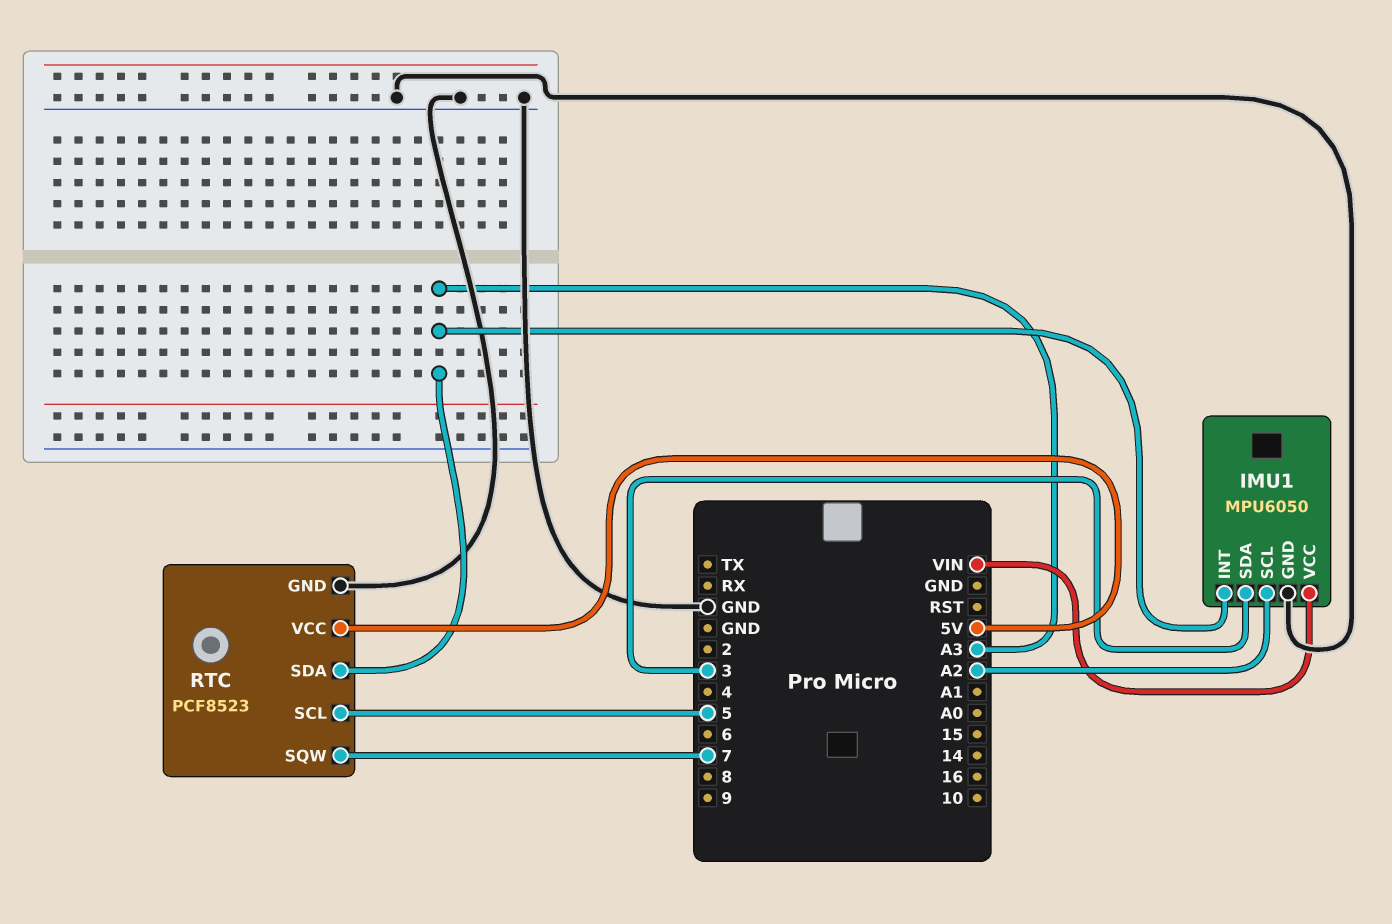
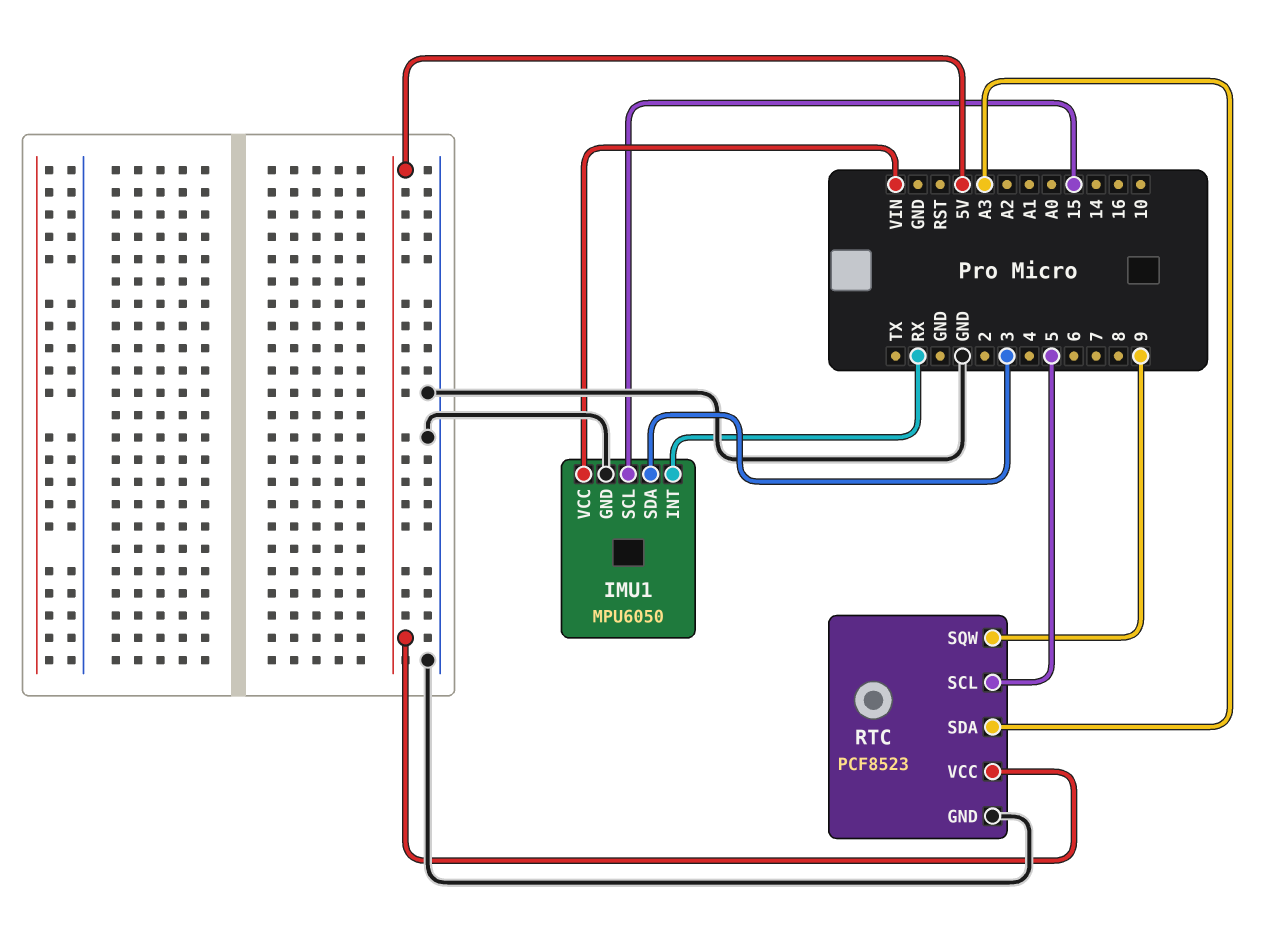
IMU1 pin INT: A3 -> RX
IMU1 pin SCL: A2 -> 15
RTC pin SQW: 7 -> 9

